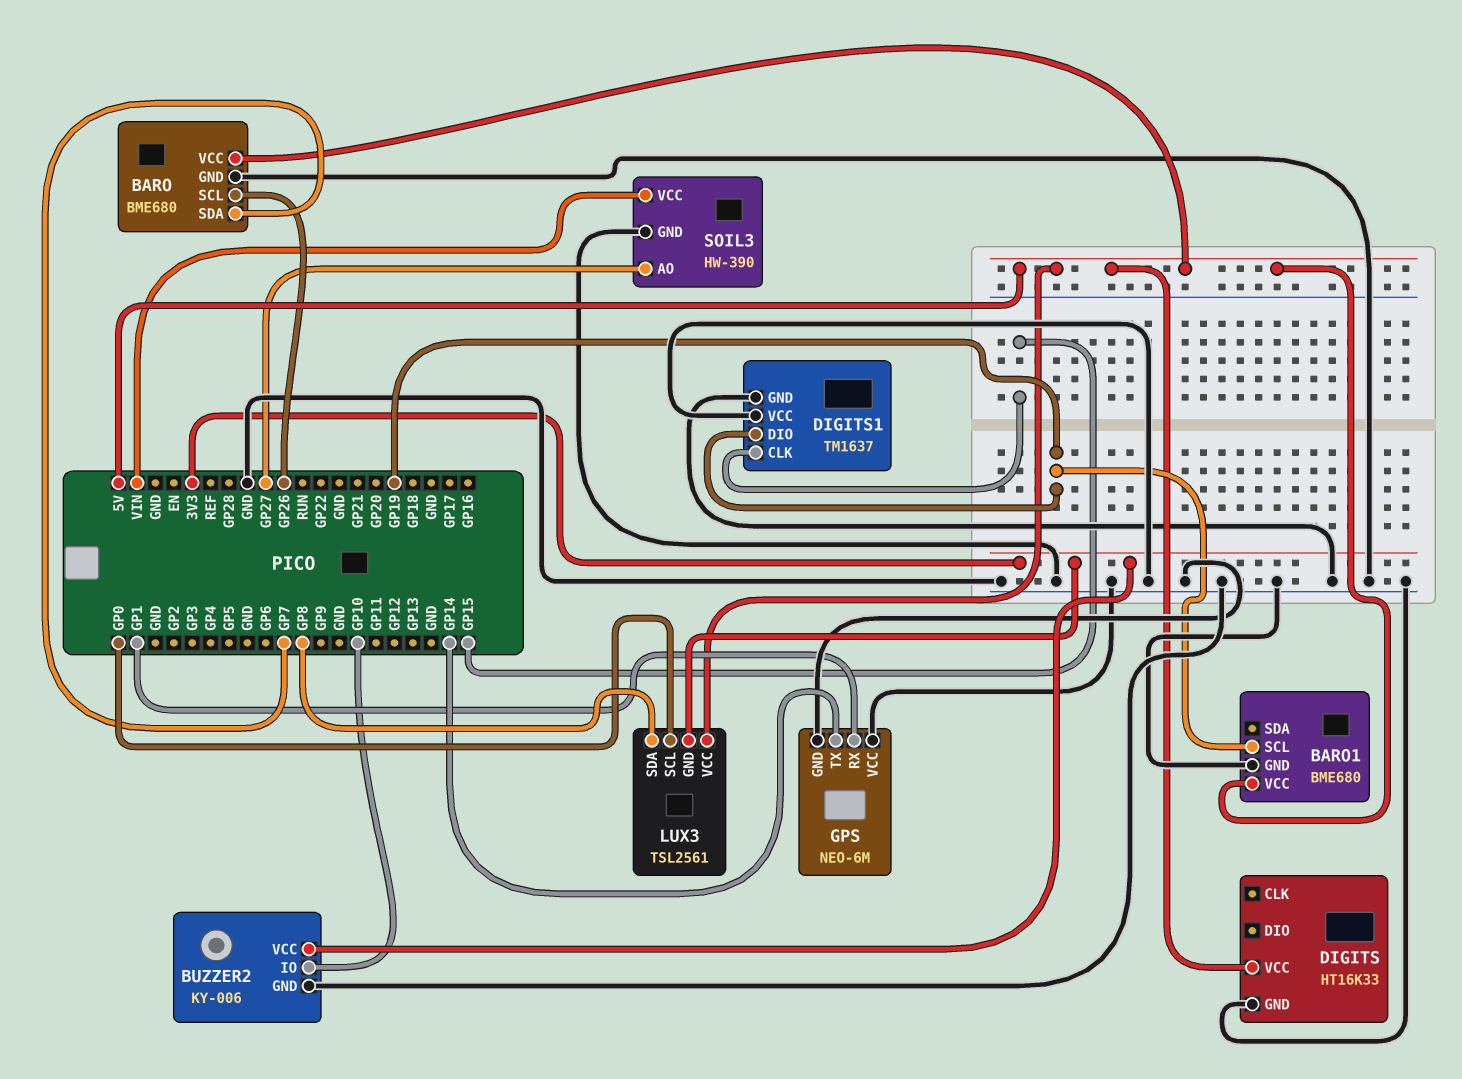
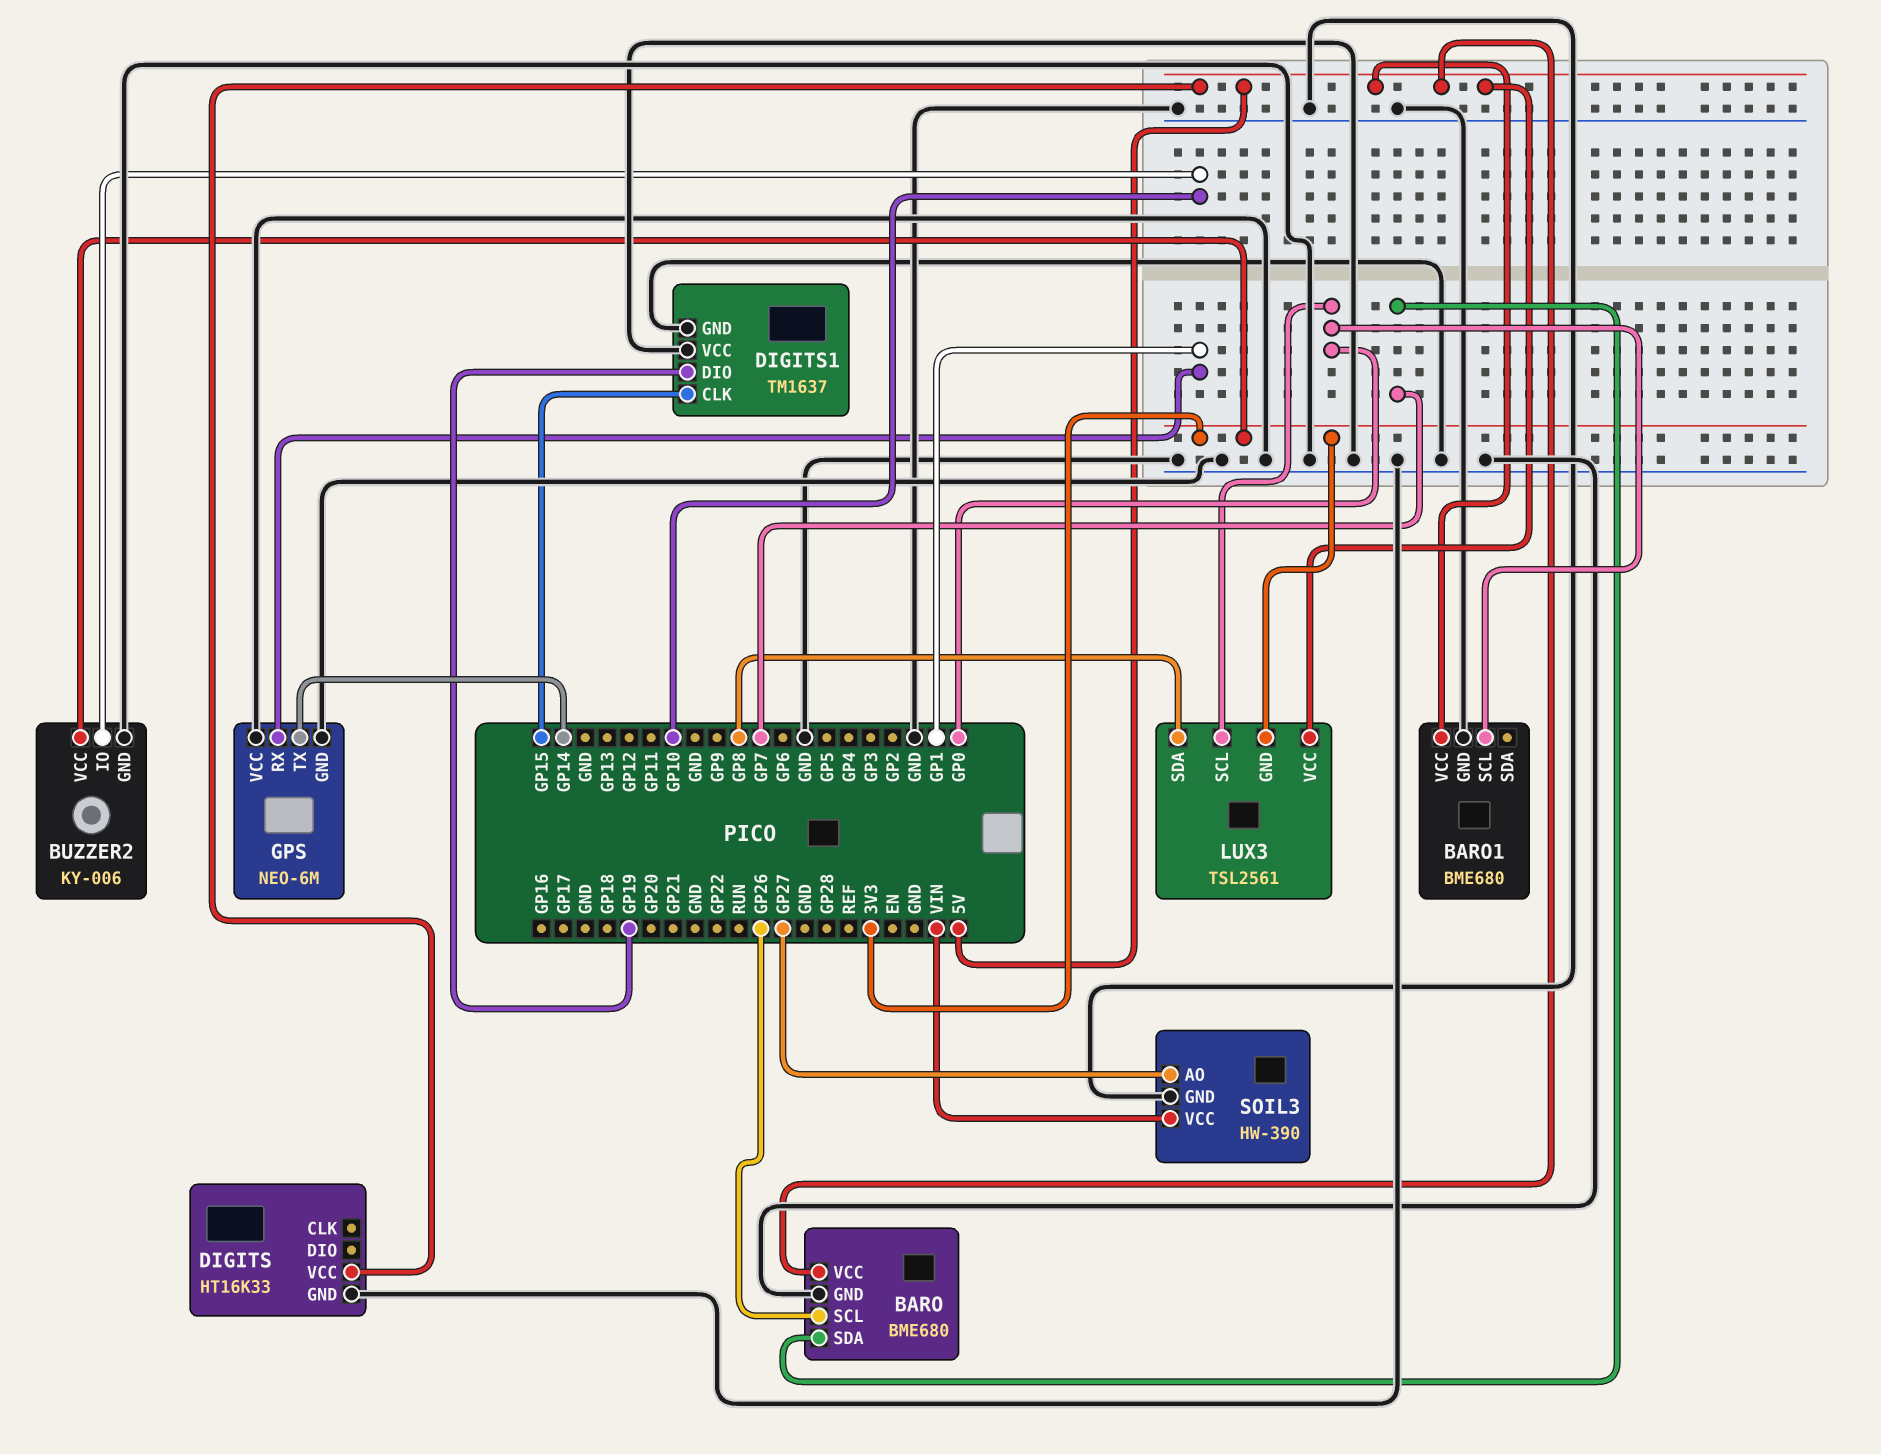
BARO1 pin SCL: GP19 -> GP0

